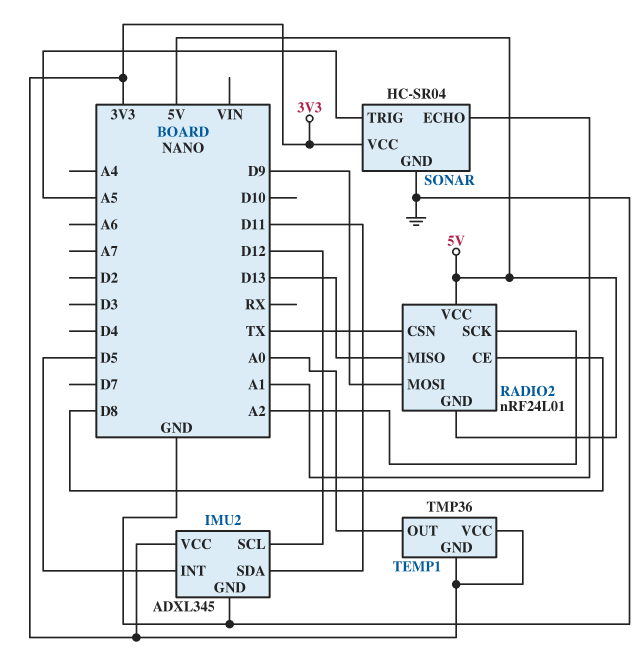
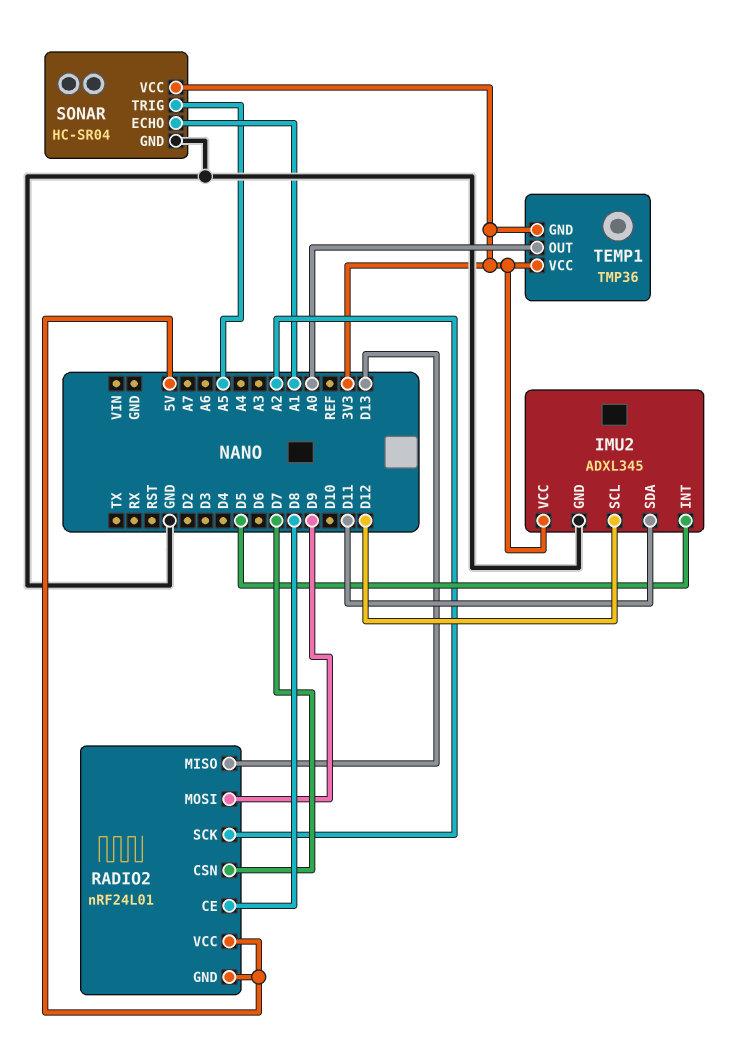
RADIO2 pin CSN: TX -> D7

